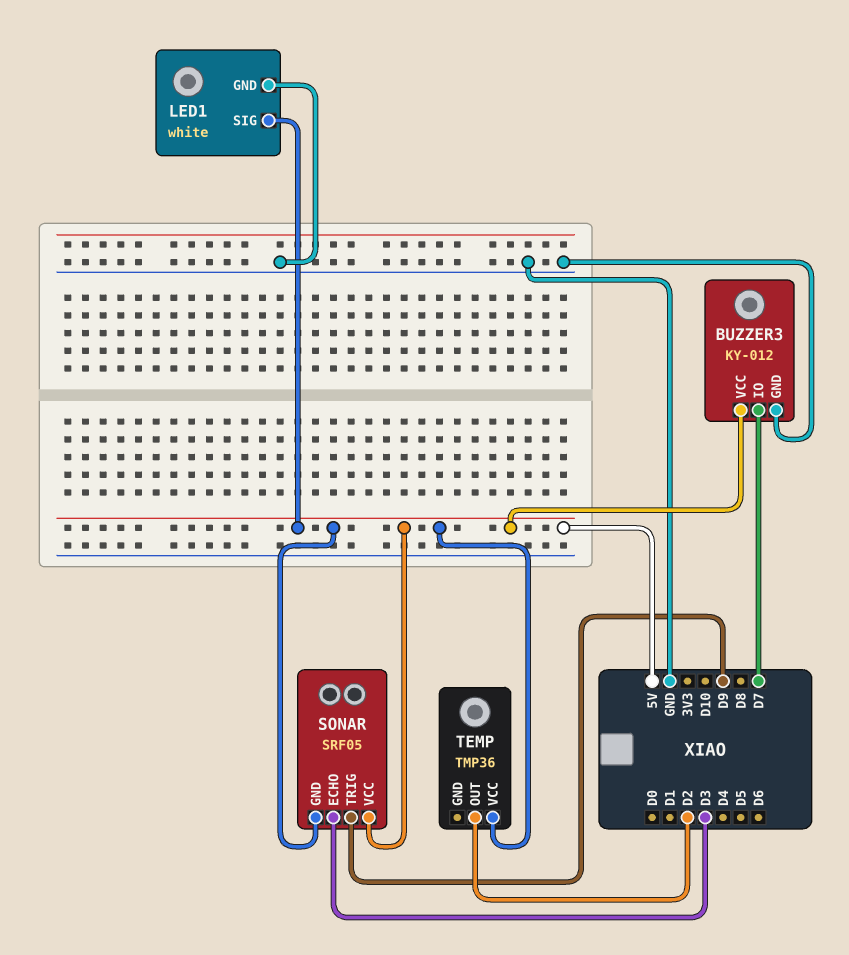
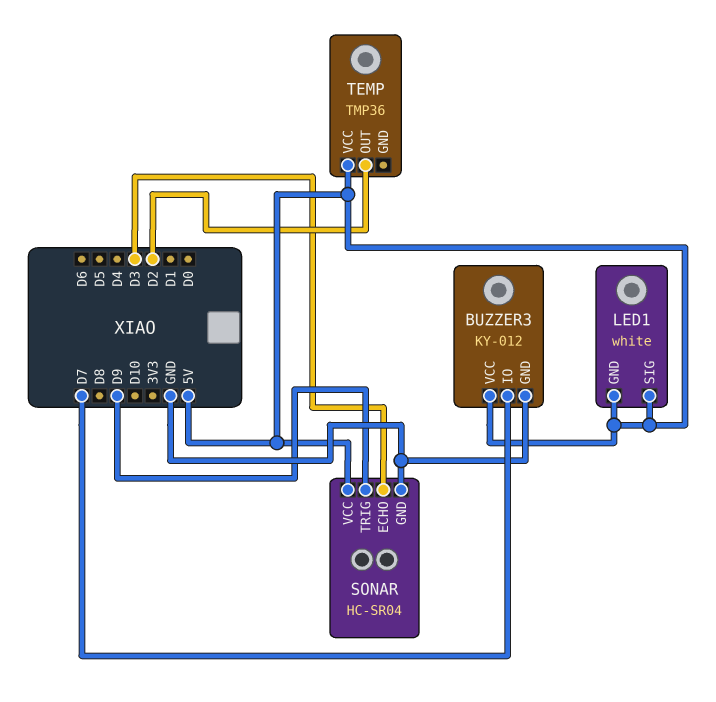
LED1 pin GND: GND -> 5V
SONAR: SRF05 -> HC-SR04
SONAR pin GND: 5V -> GND

